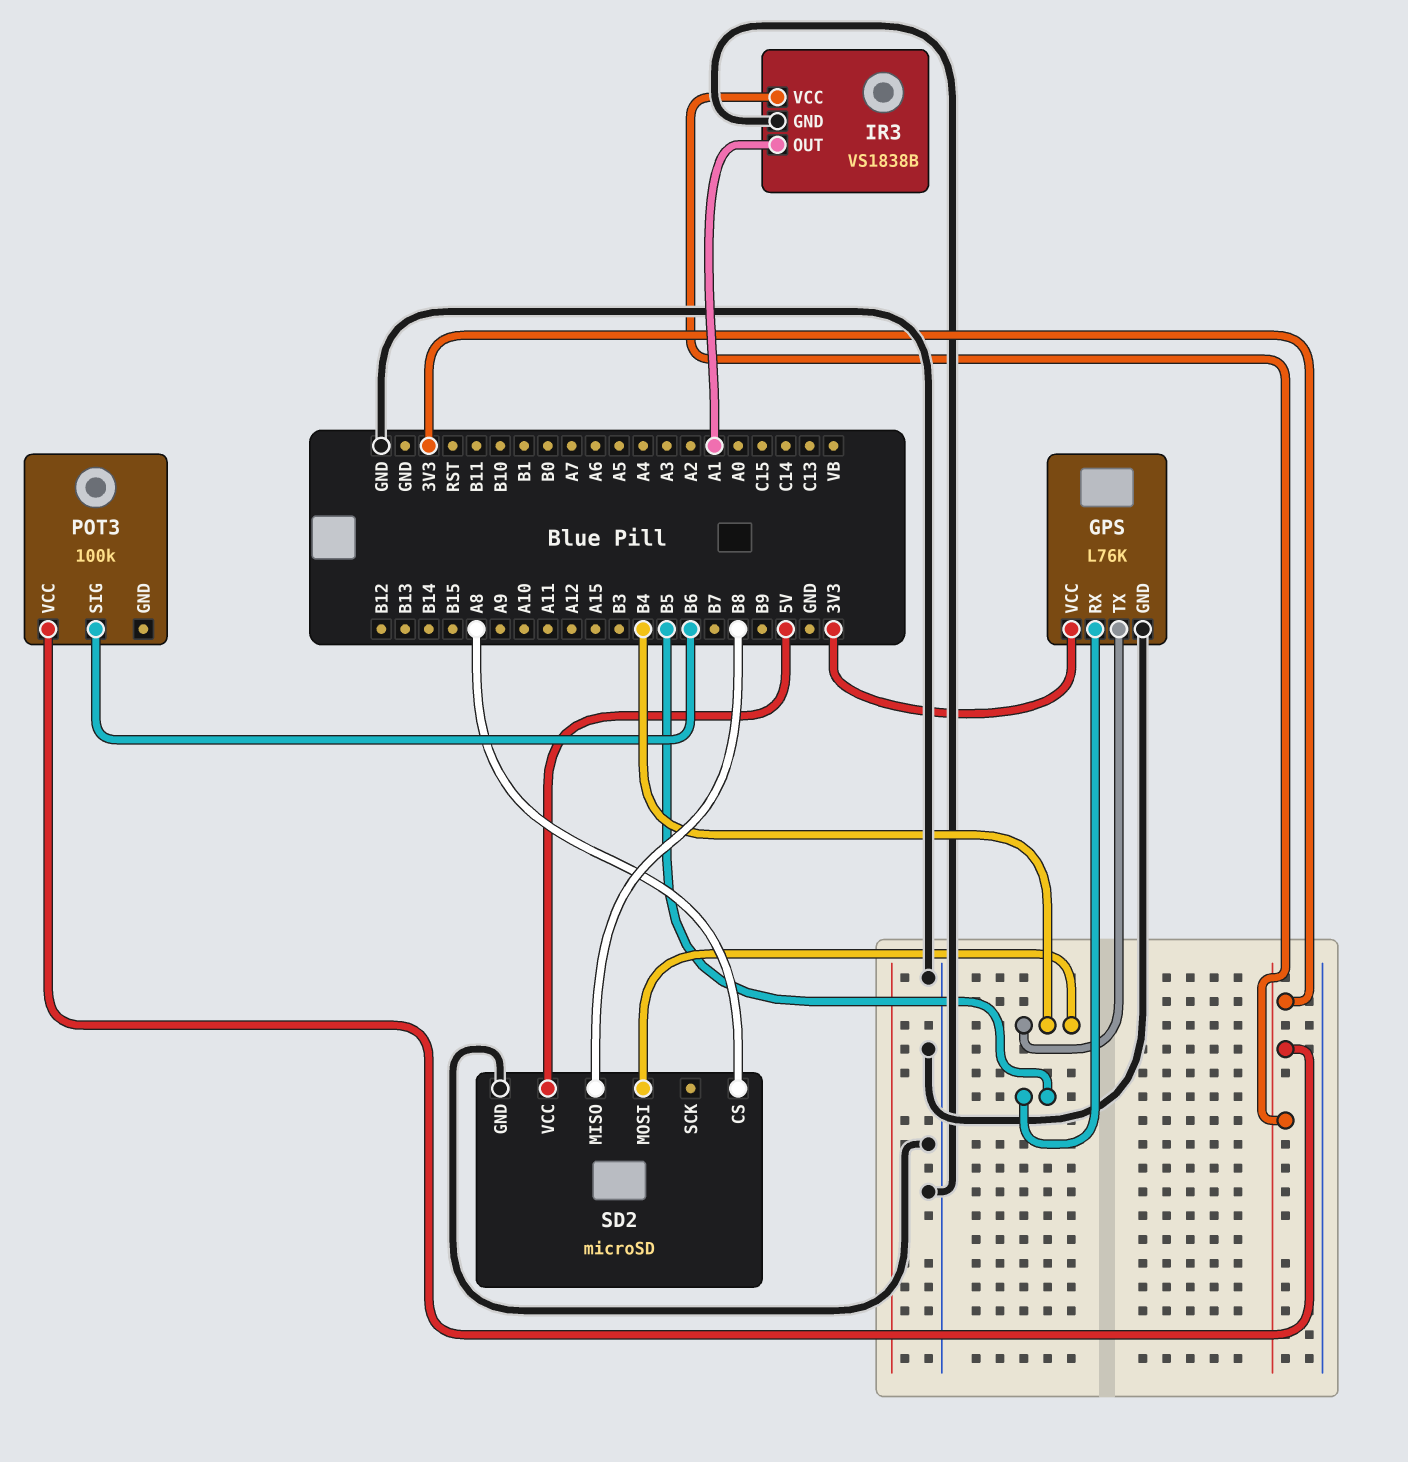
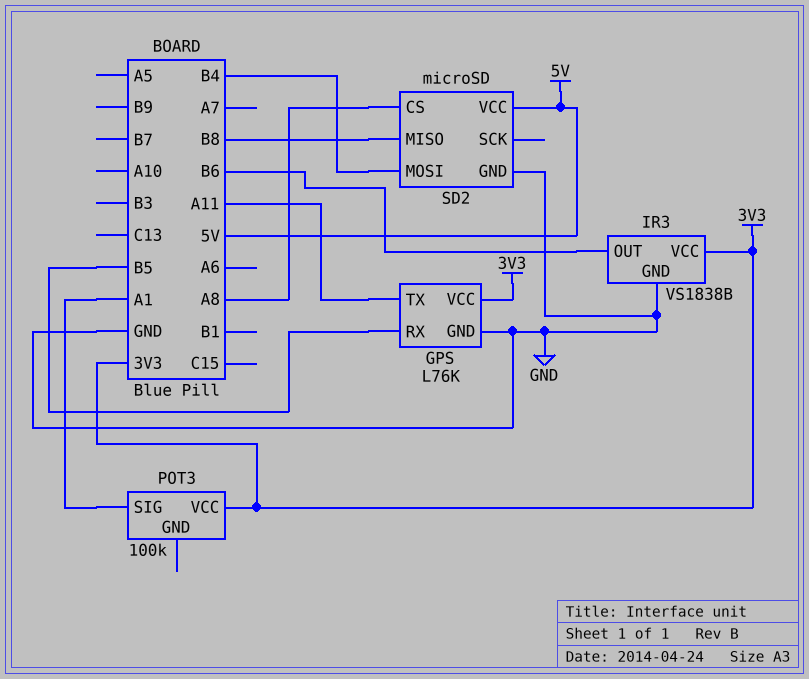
GPS pin TX: B4 -> A11
IR3 pin OUT: A1 -> B6
POT3 pin SIG: B6 -> A1

